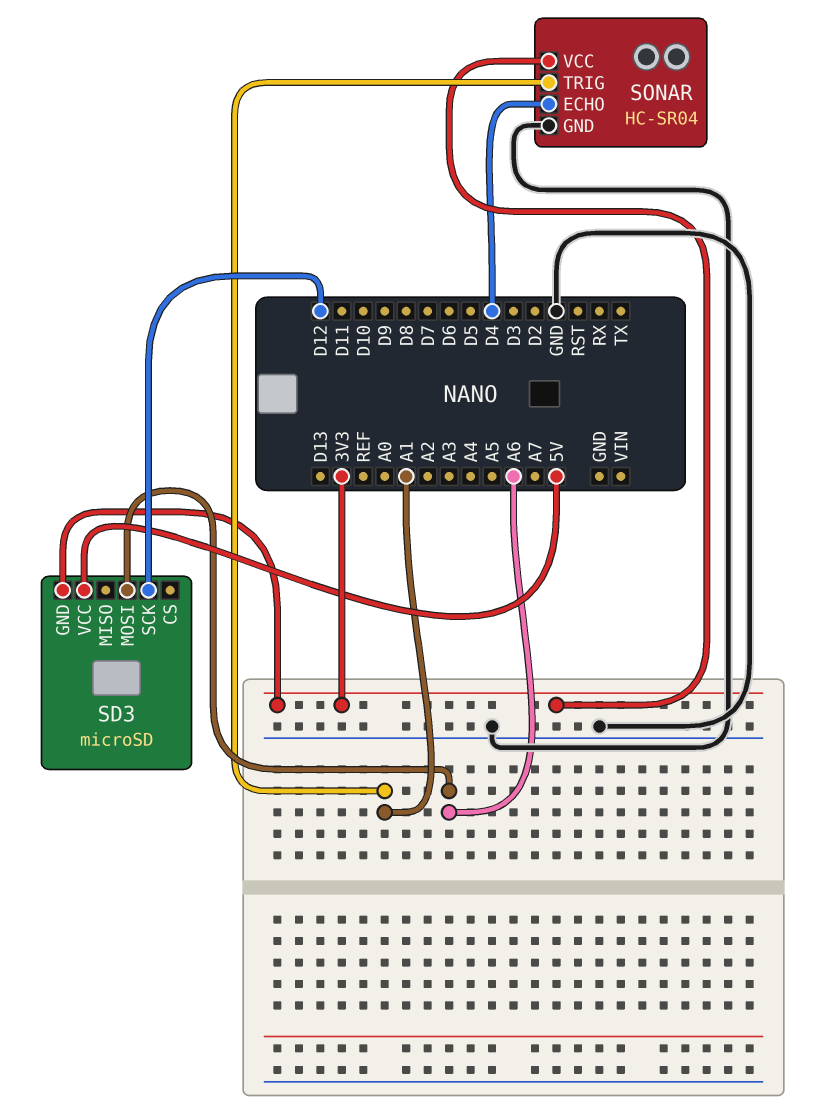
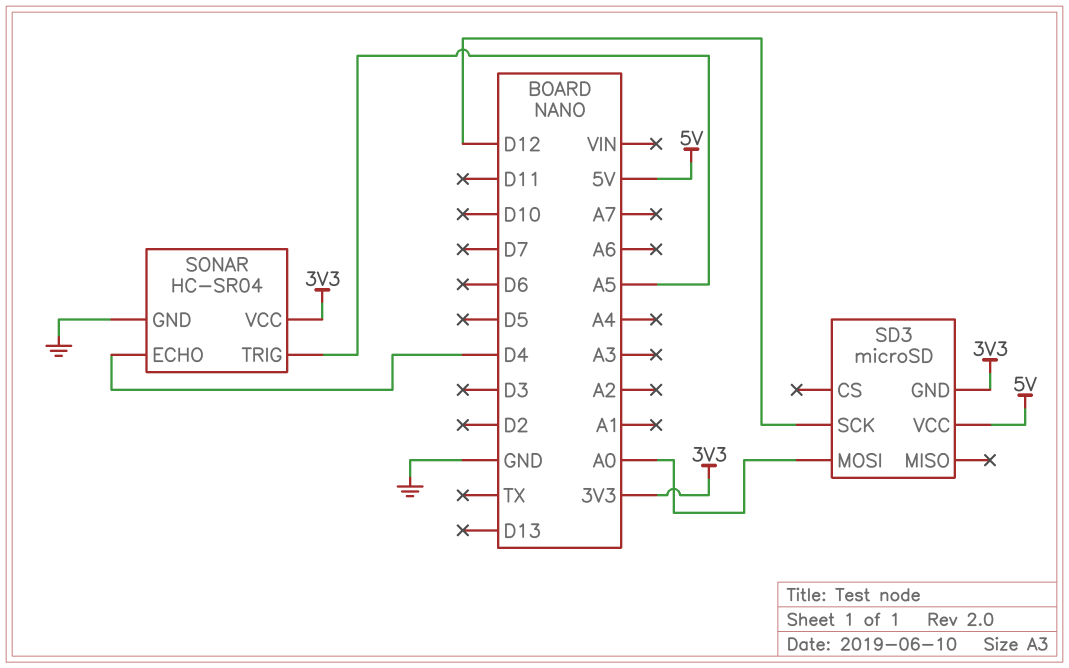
SD3 pin MOSI: A6 -> A0
SONAR pin TRIG: A1 -> A5

